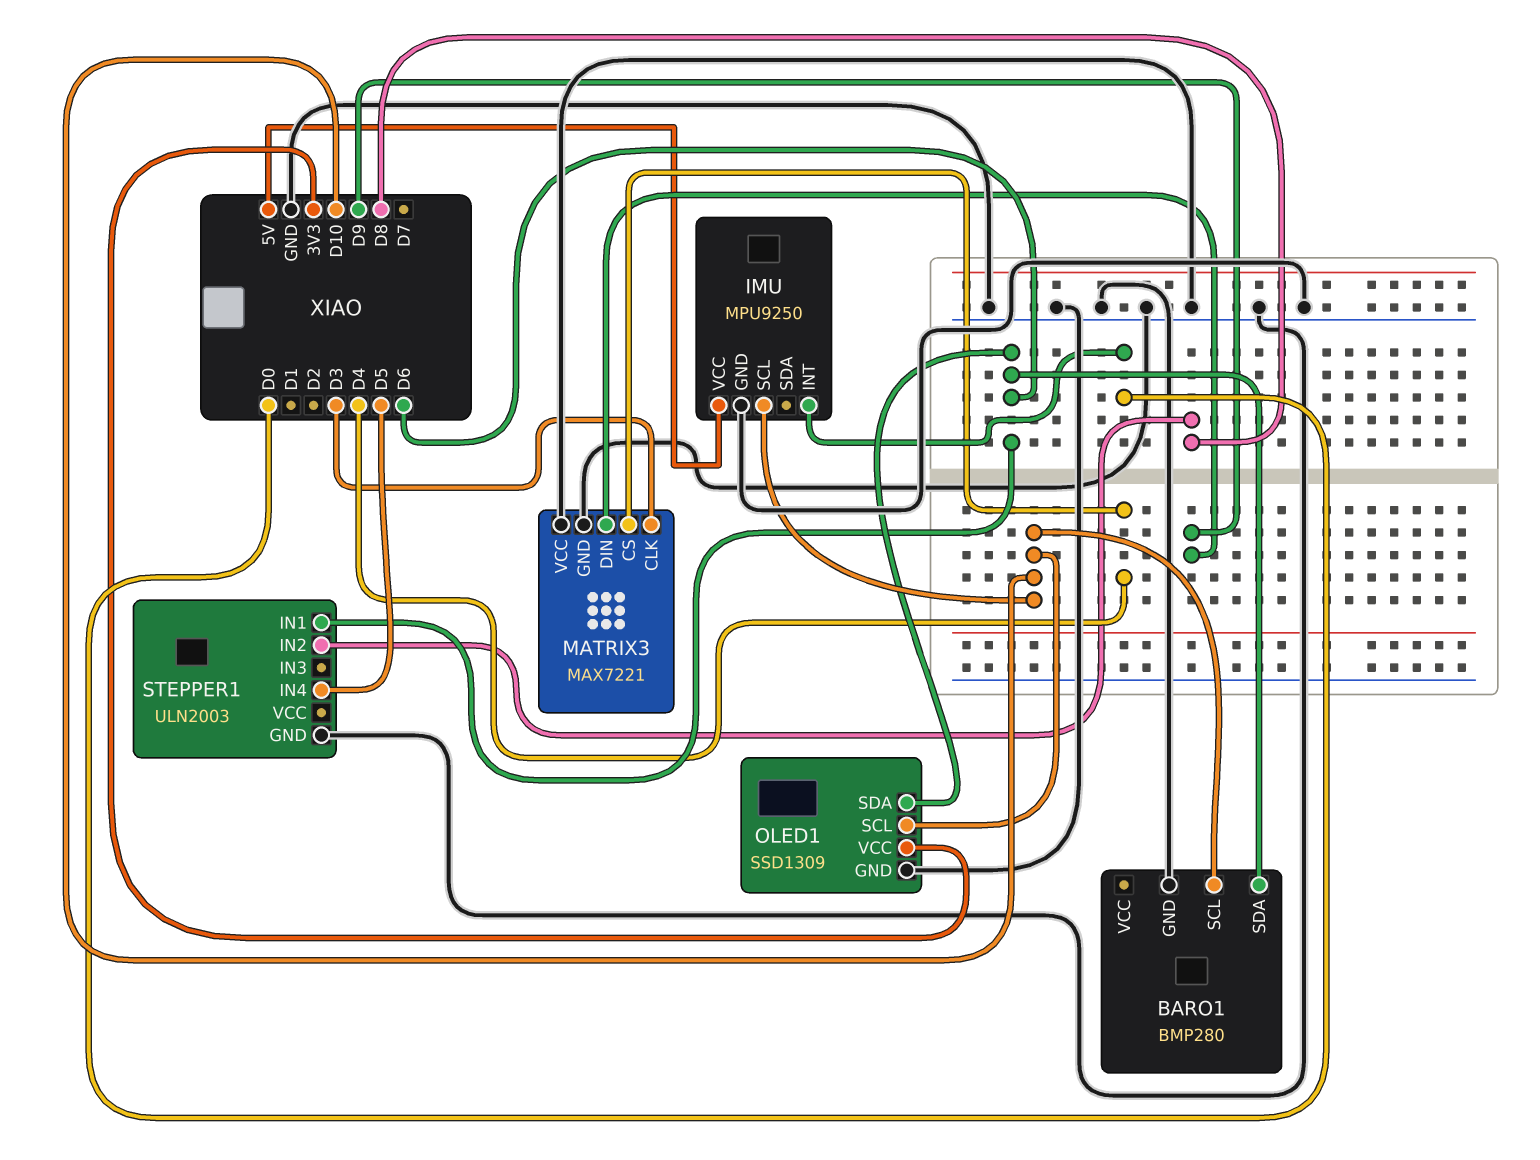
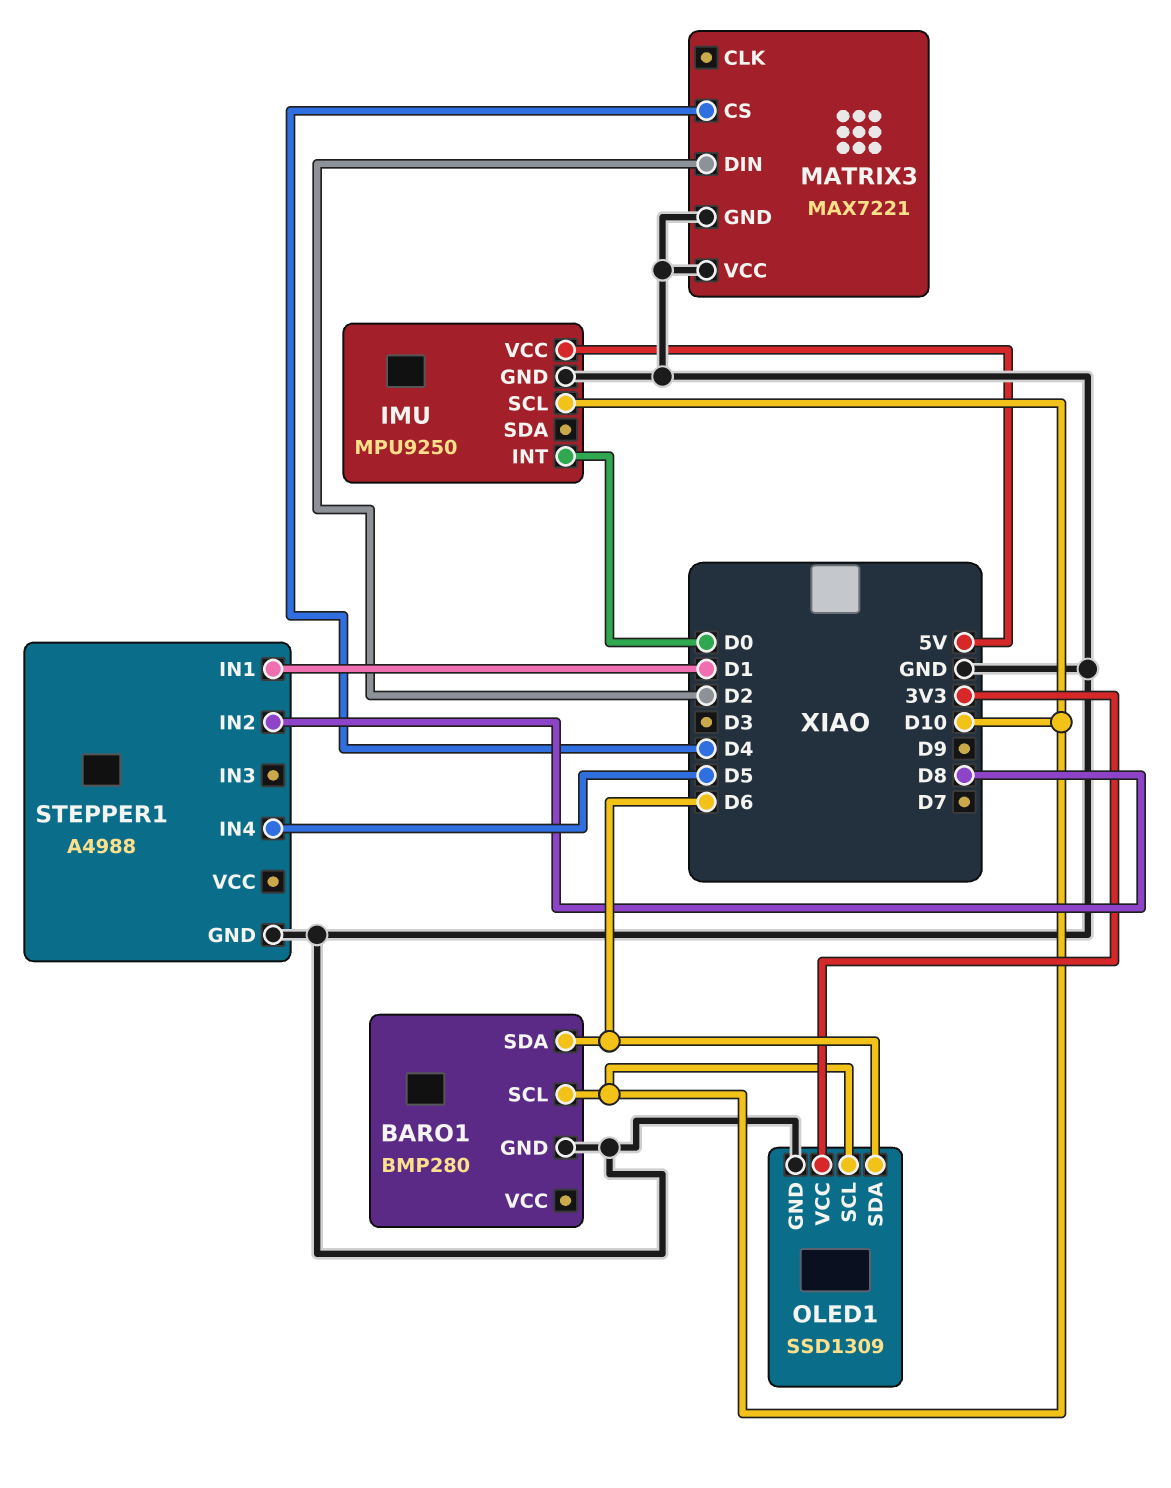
MATRIX3 pin CLK: D3 -> none
MATRIX3 pin DIN: D9 -> D2
STEPPER1: ULN2003 -> A4988
STEPPER1 pin IN1: D6 -> D1

